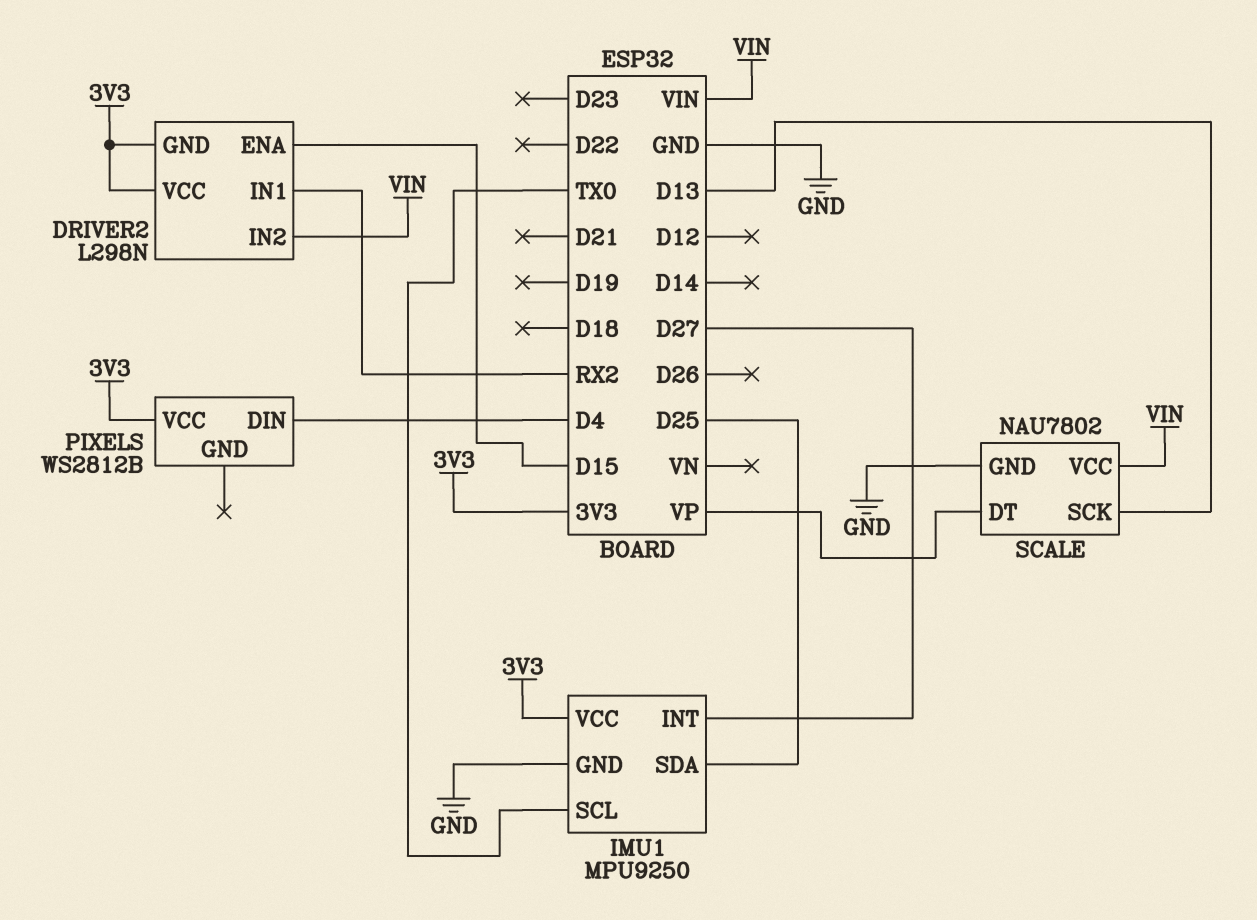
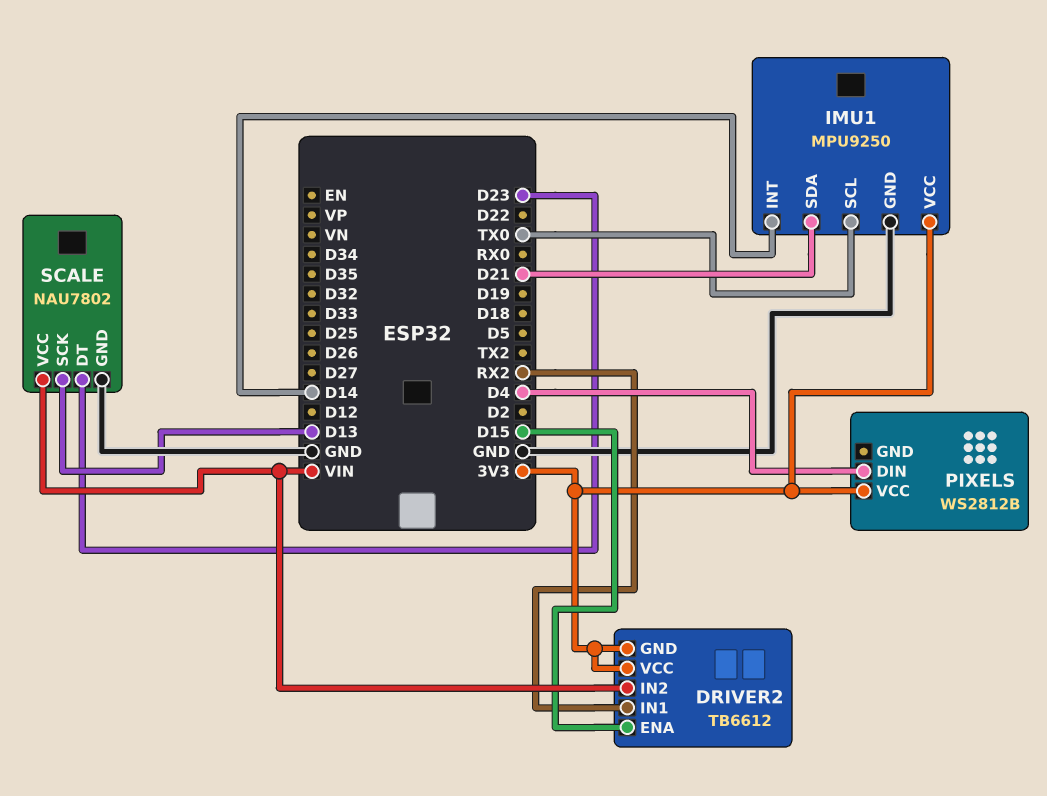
DRIVER2: L298N -> TB6612
IMU1 pin INT: D27 -> D14
IMU1 pin SDA: D25 -> D21
SCALE pin DT: VP -> D23

